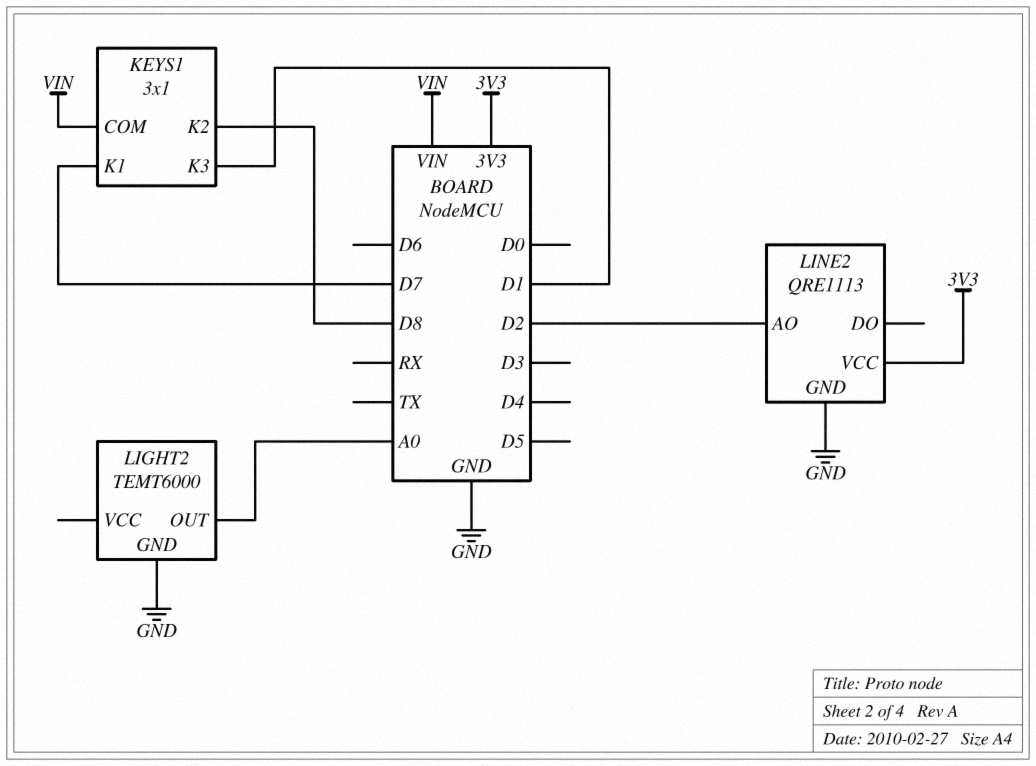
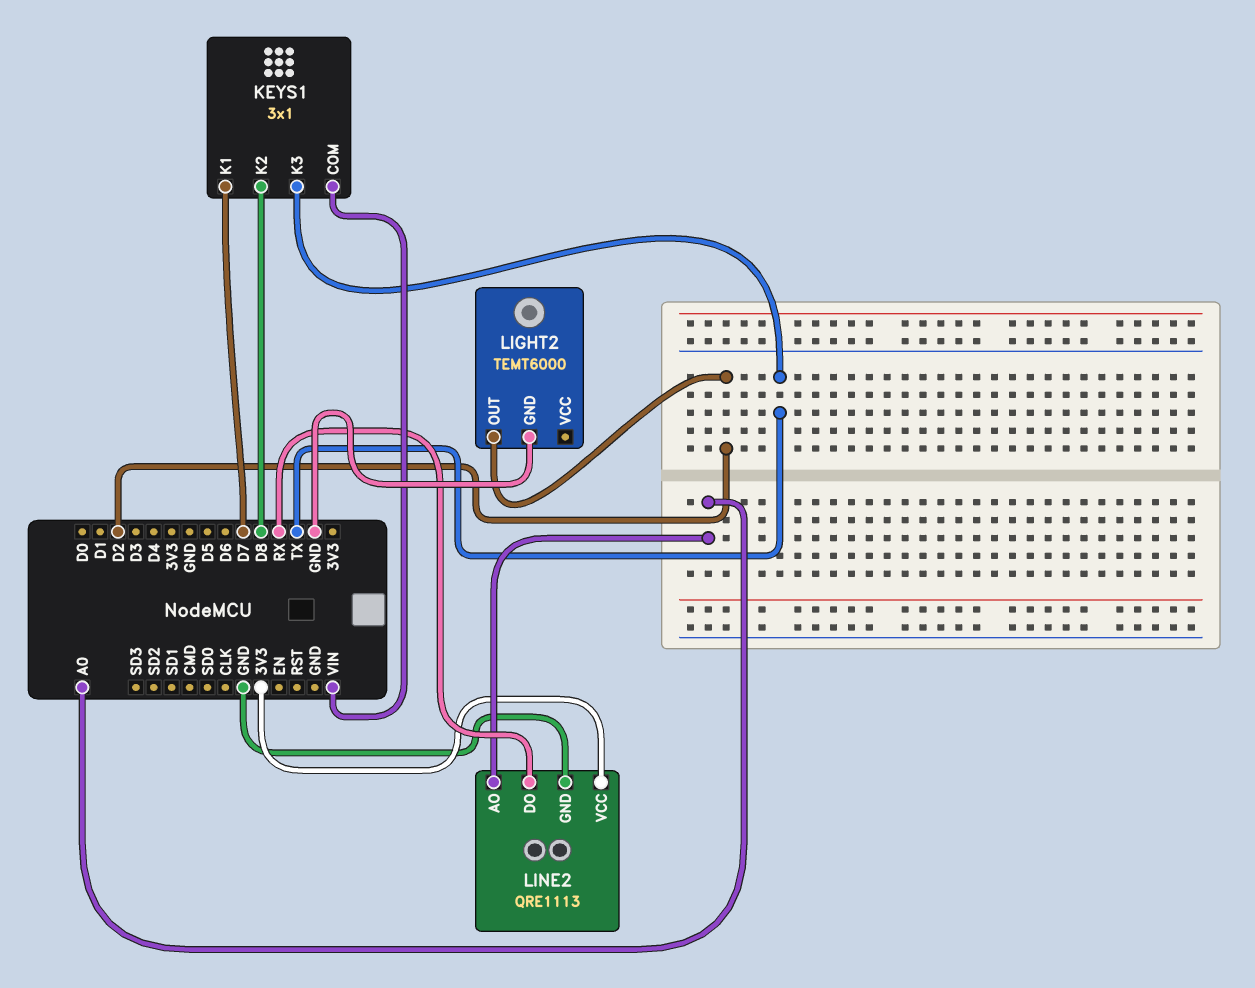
KEYS1 pin K3: D1 -> TX
LIGHT2 pin OUT: A0 -> D2
LINE2 pin AO: D2 -> A0
LINE2 pin DO: none -> RX

